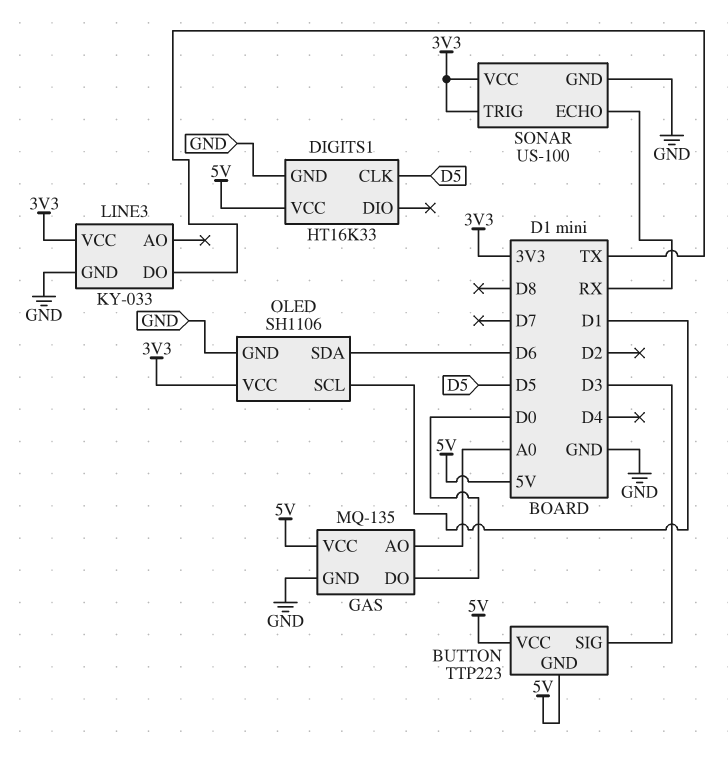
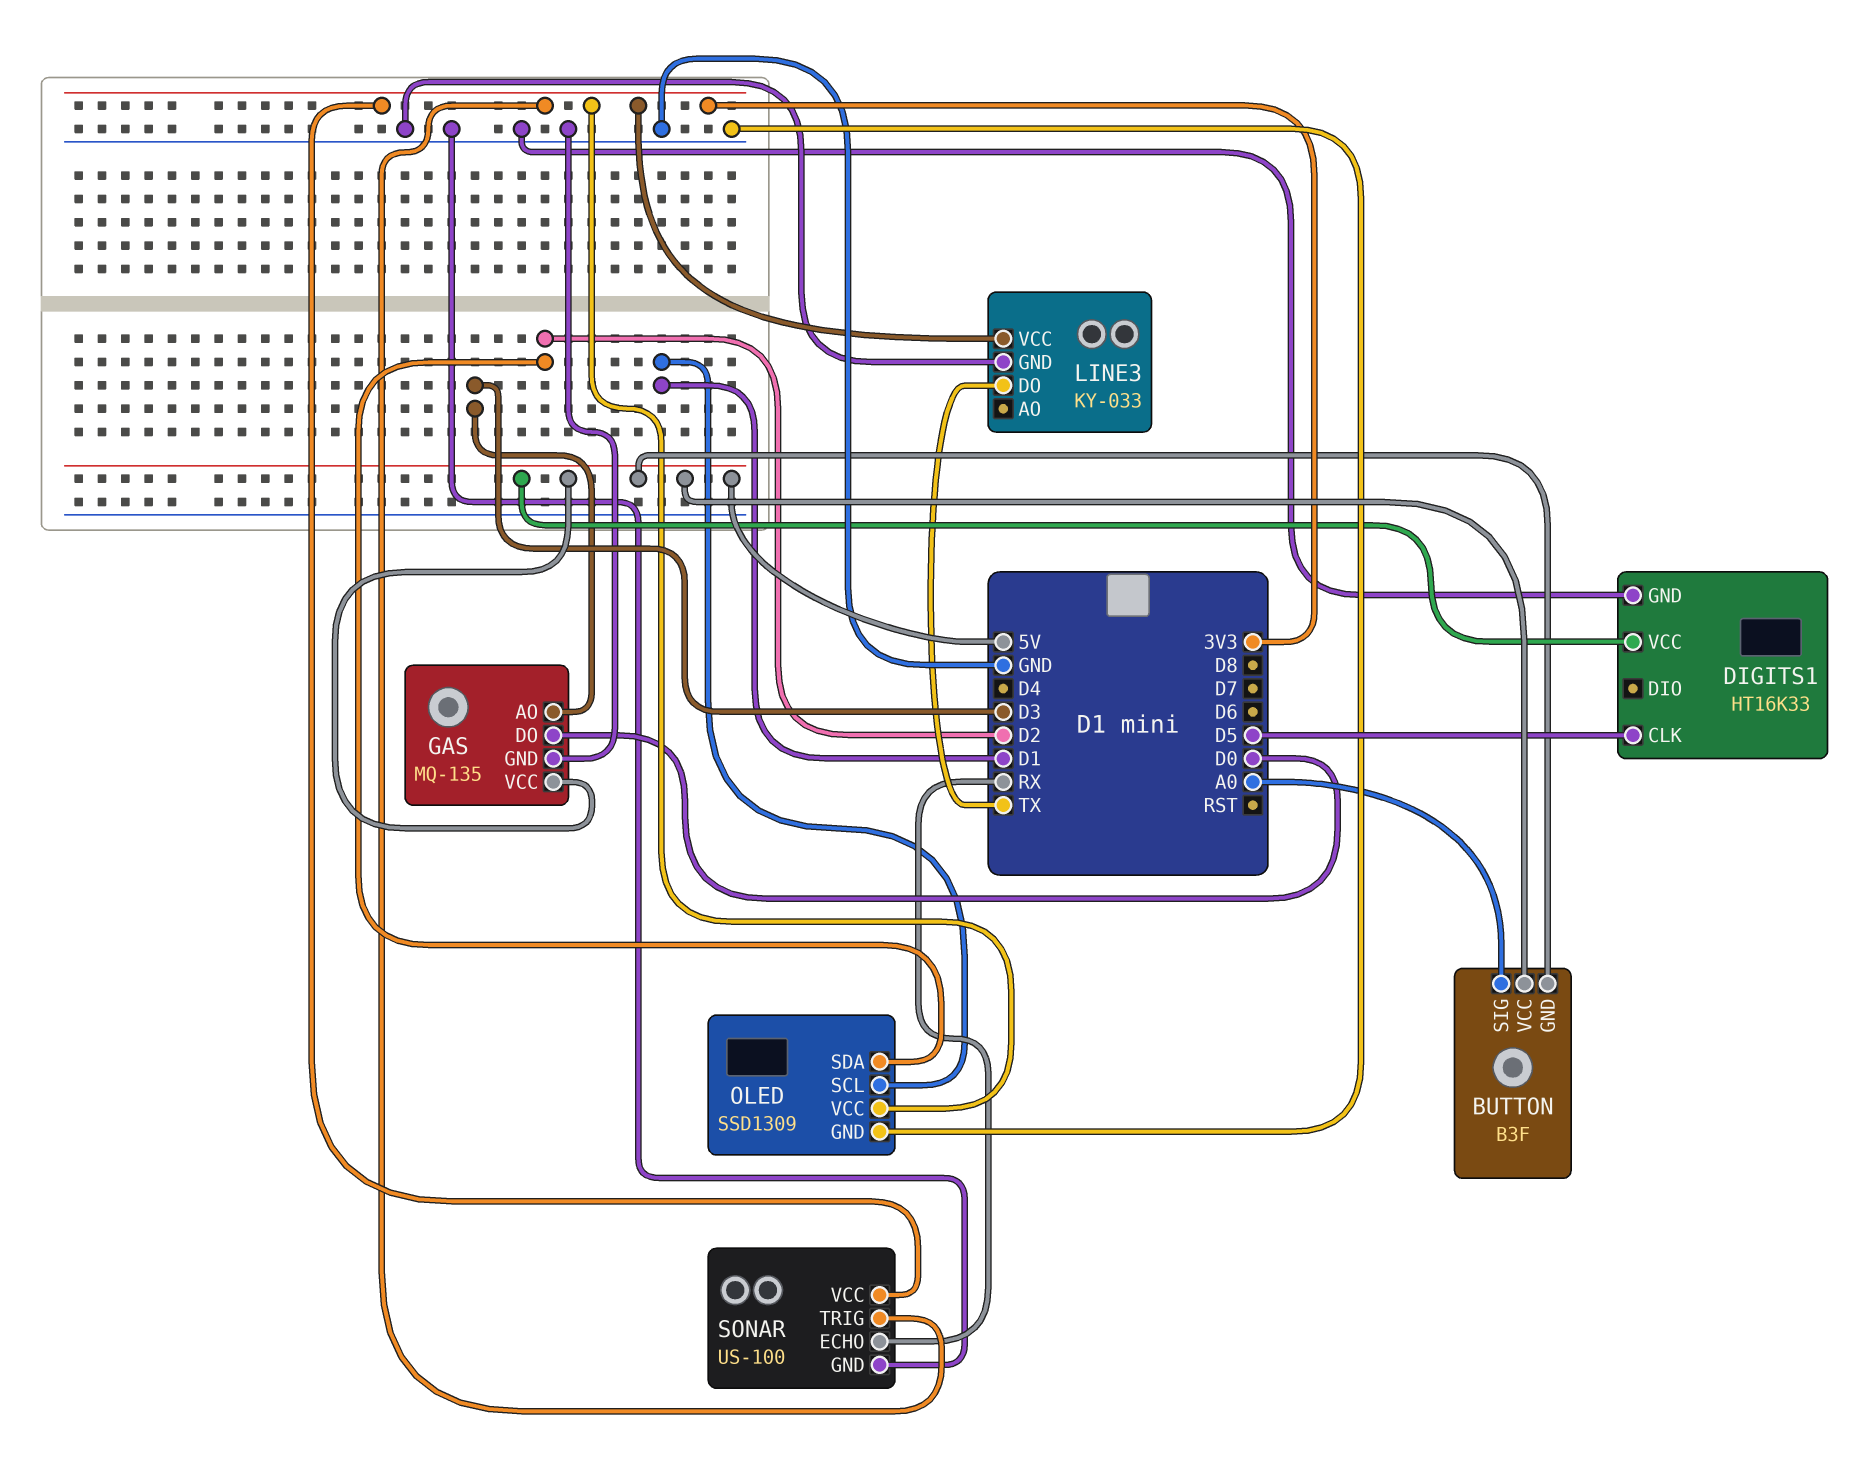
BUTTON: TTP223 -> B3F
BUTTON pin SIG: D3 -> A0
GAS pin AO: A0 -> D3
OLED: SH1106 -> SSD1309
OLED pin SDA: D6 -> D2

